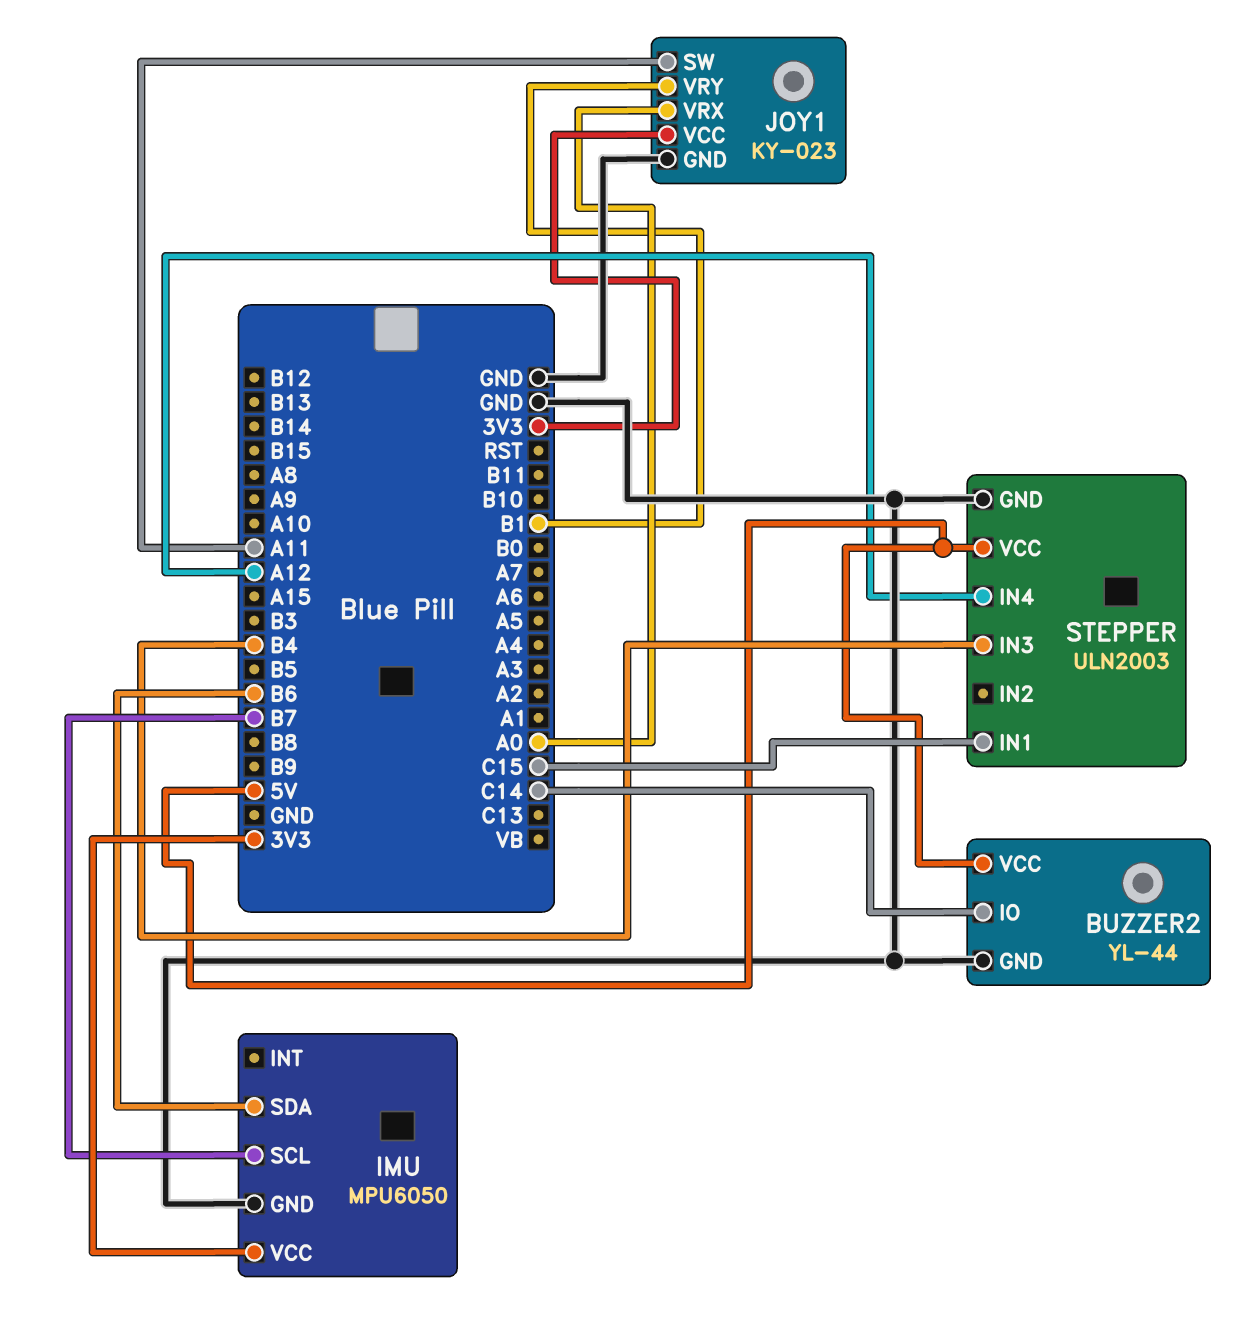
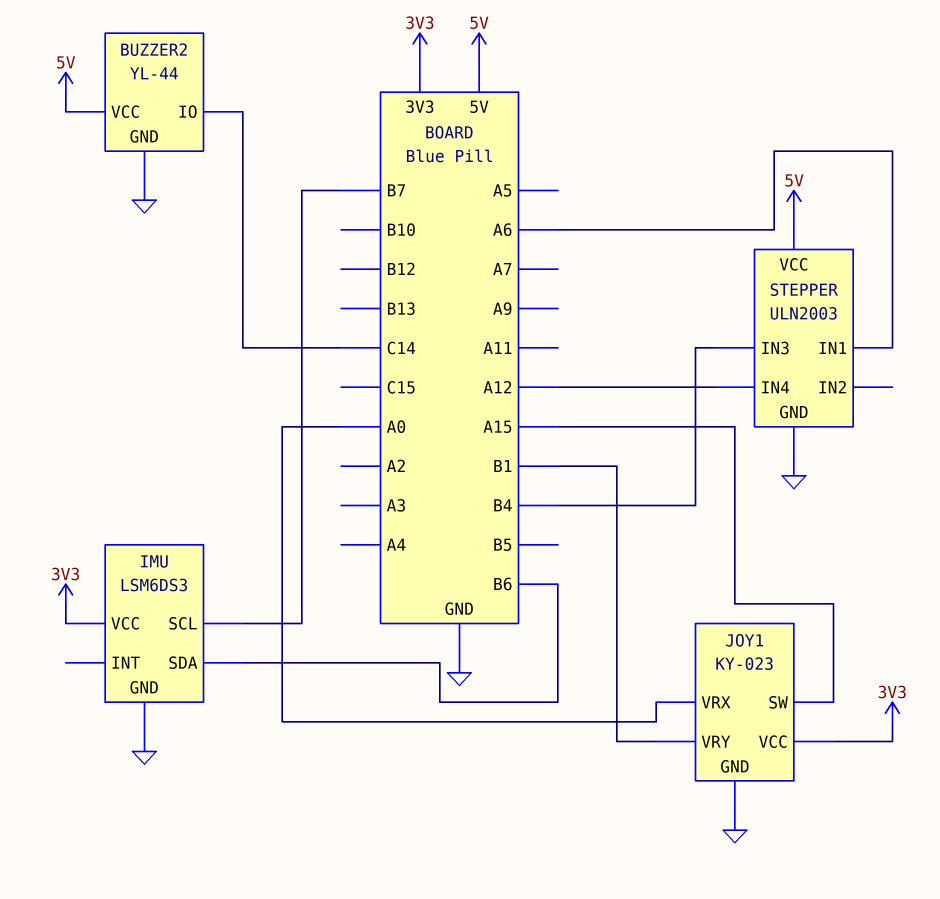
IMU: MPU6050 -> LSM6DS3
JOY1 pin SW: A11 -> A15
STEPPER pin IN1: C15 -> A6

